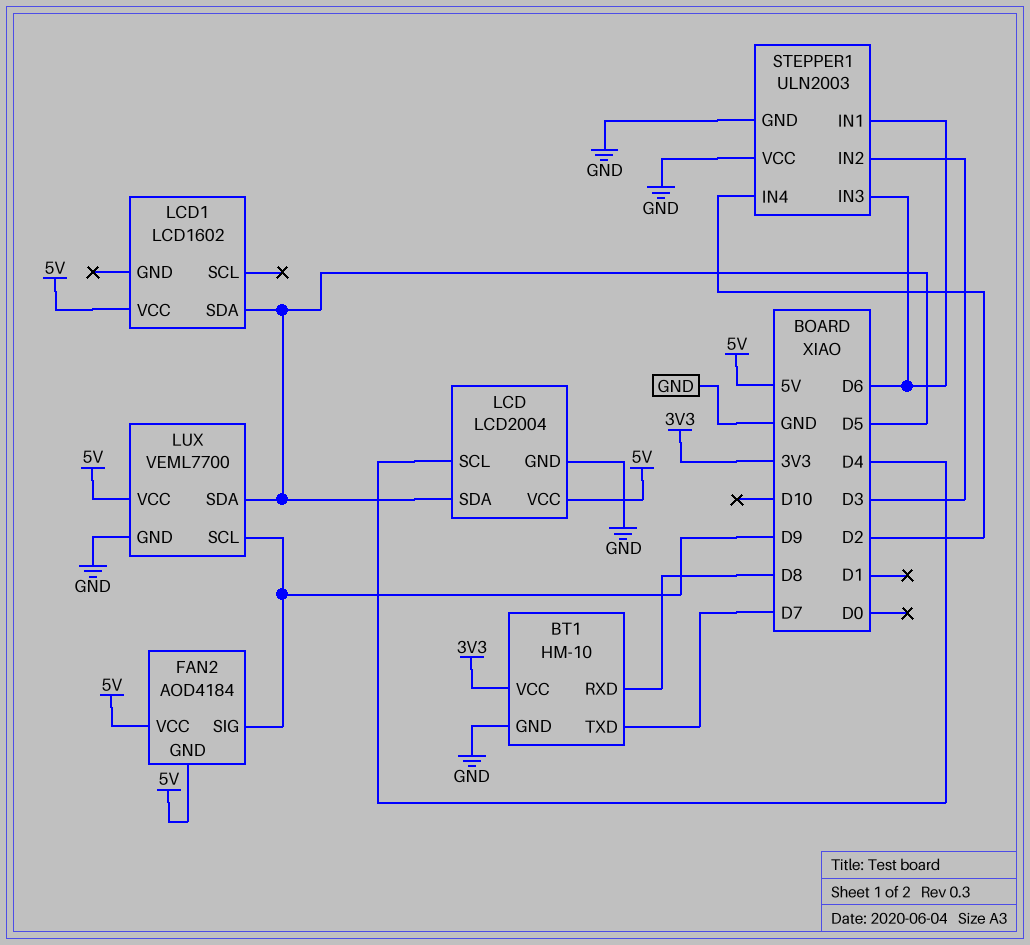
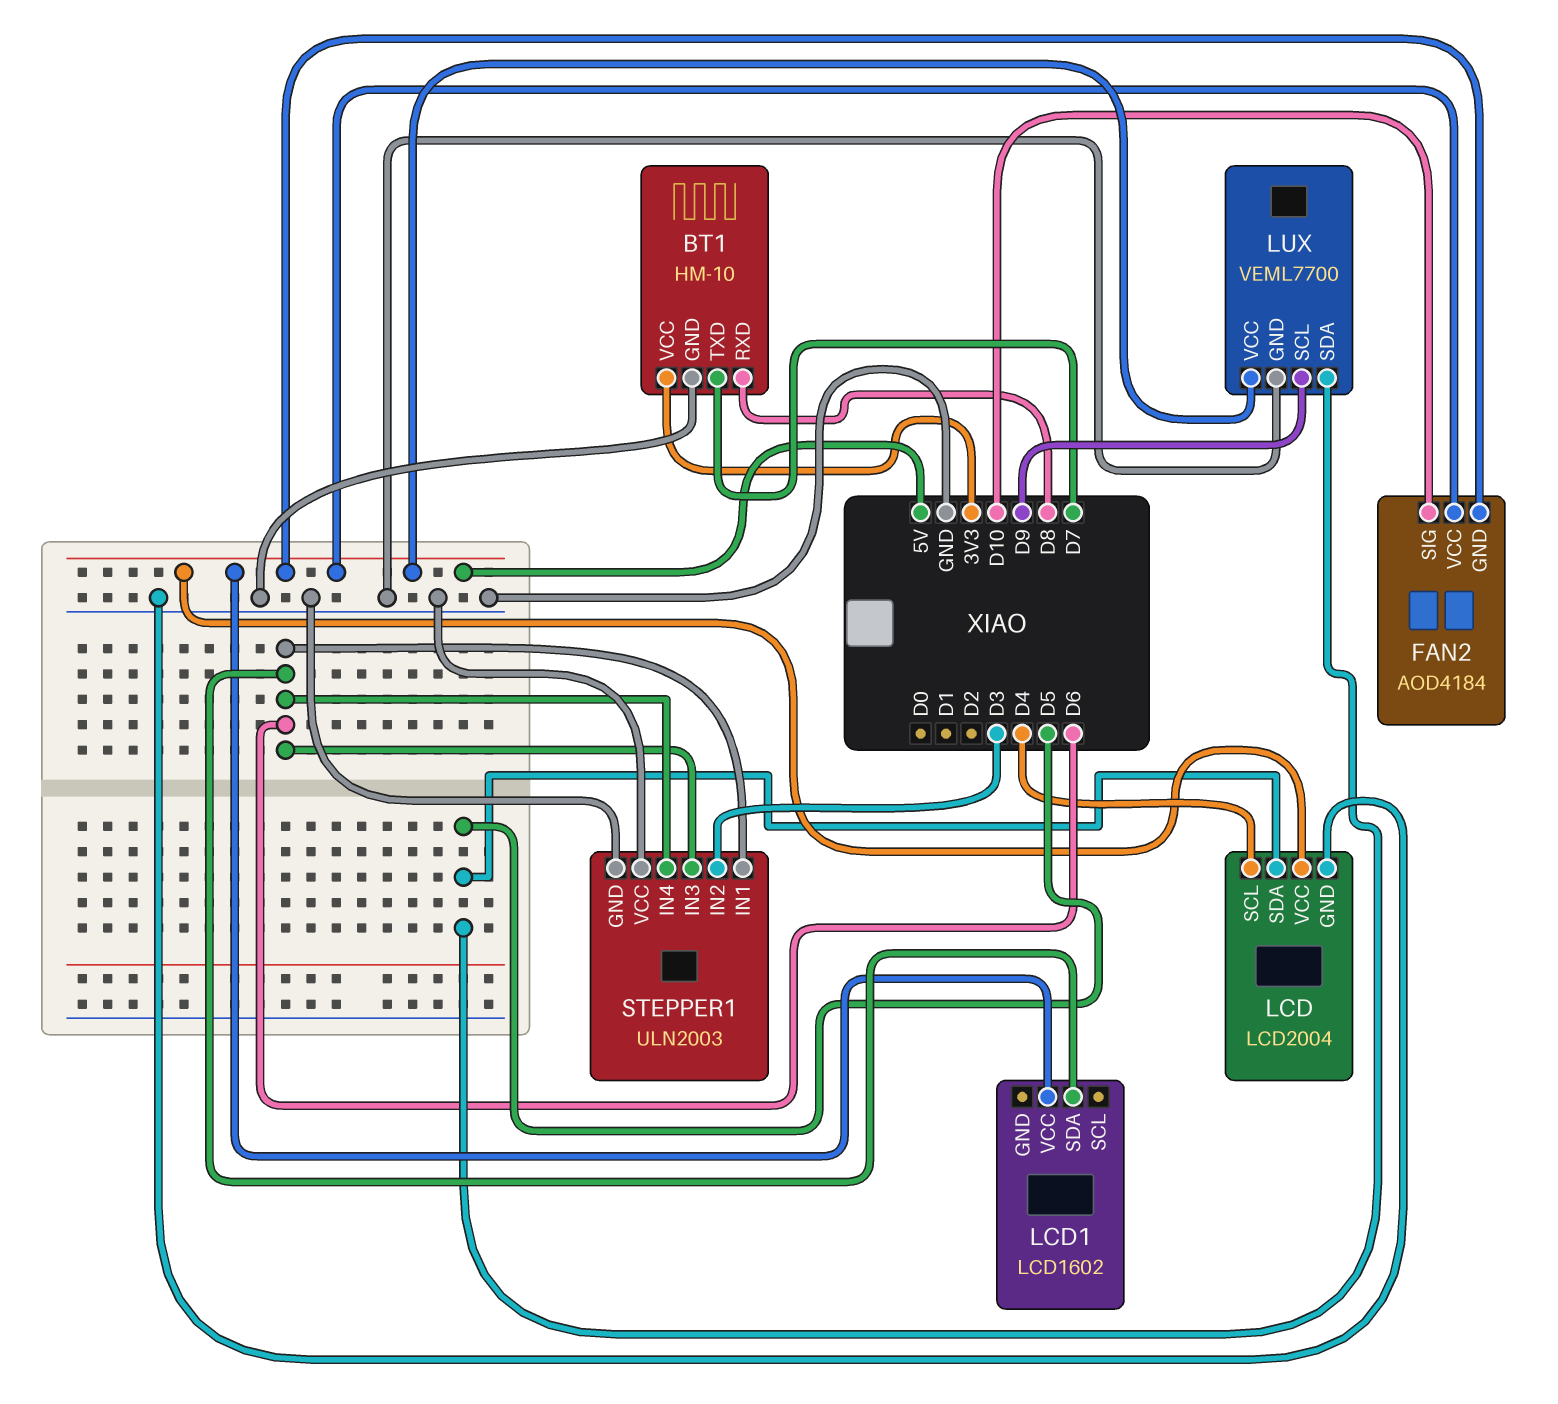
FAN2 pin SIG: D9 -> D10
LCD1 pin SDA: D5 -> D6
STEPPER1 pin IN4: D2 -> D6

